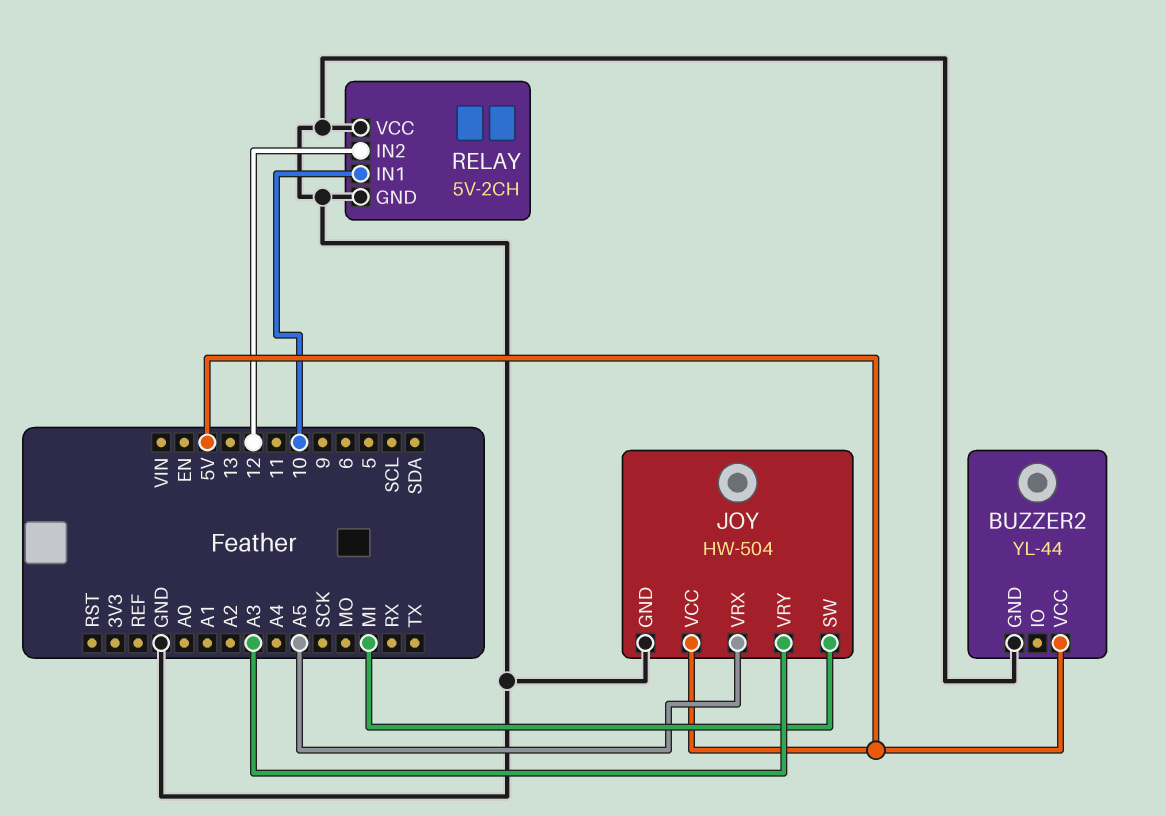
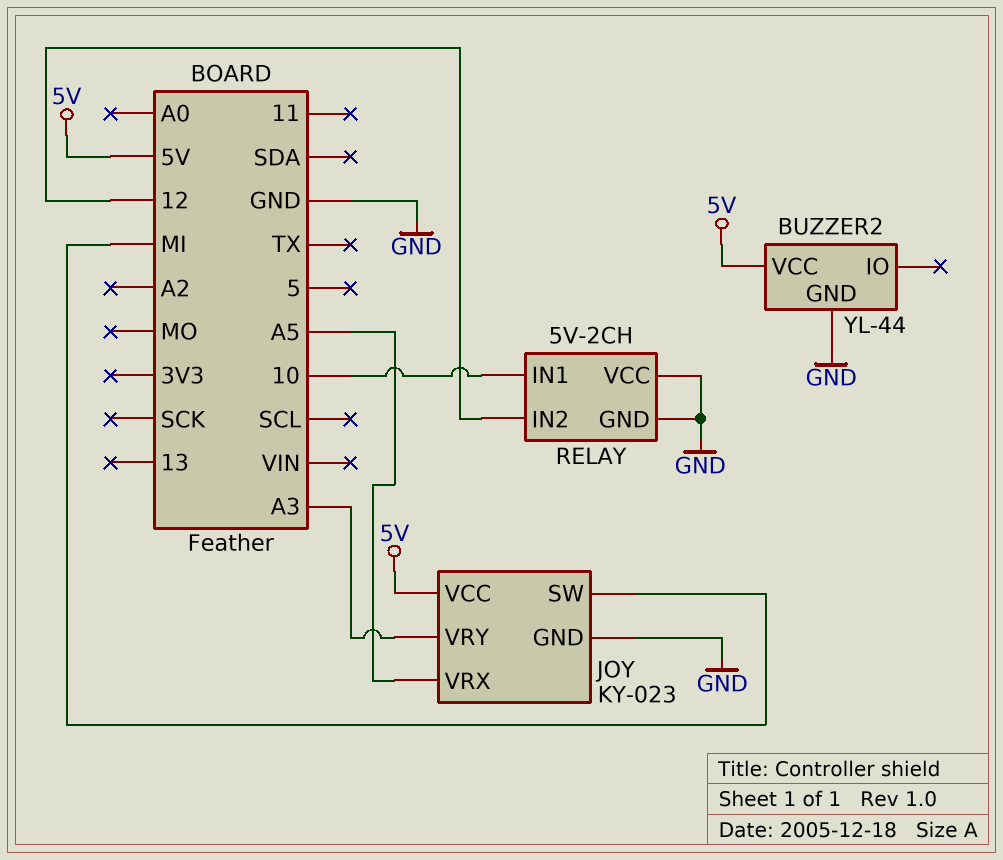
JOY: HW-504 -> KY-023

